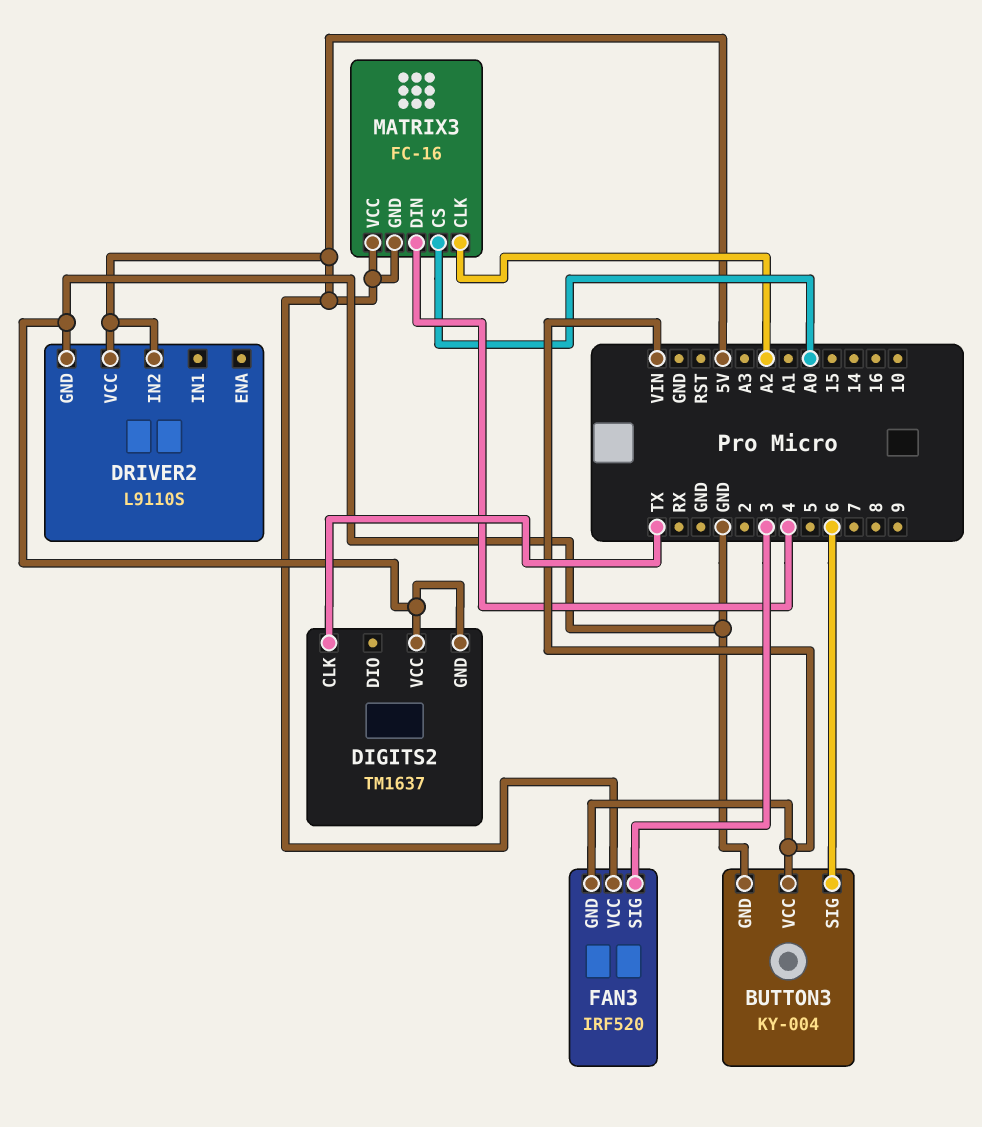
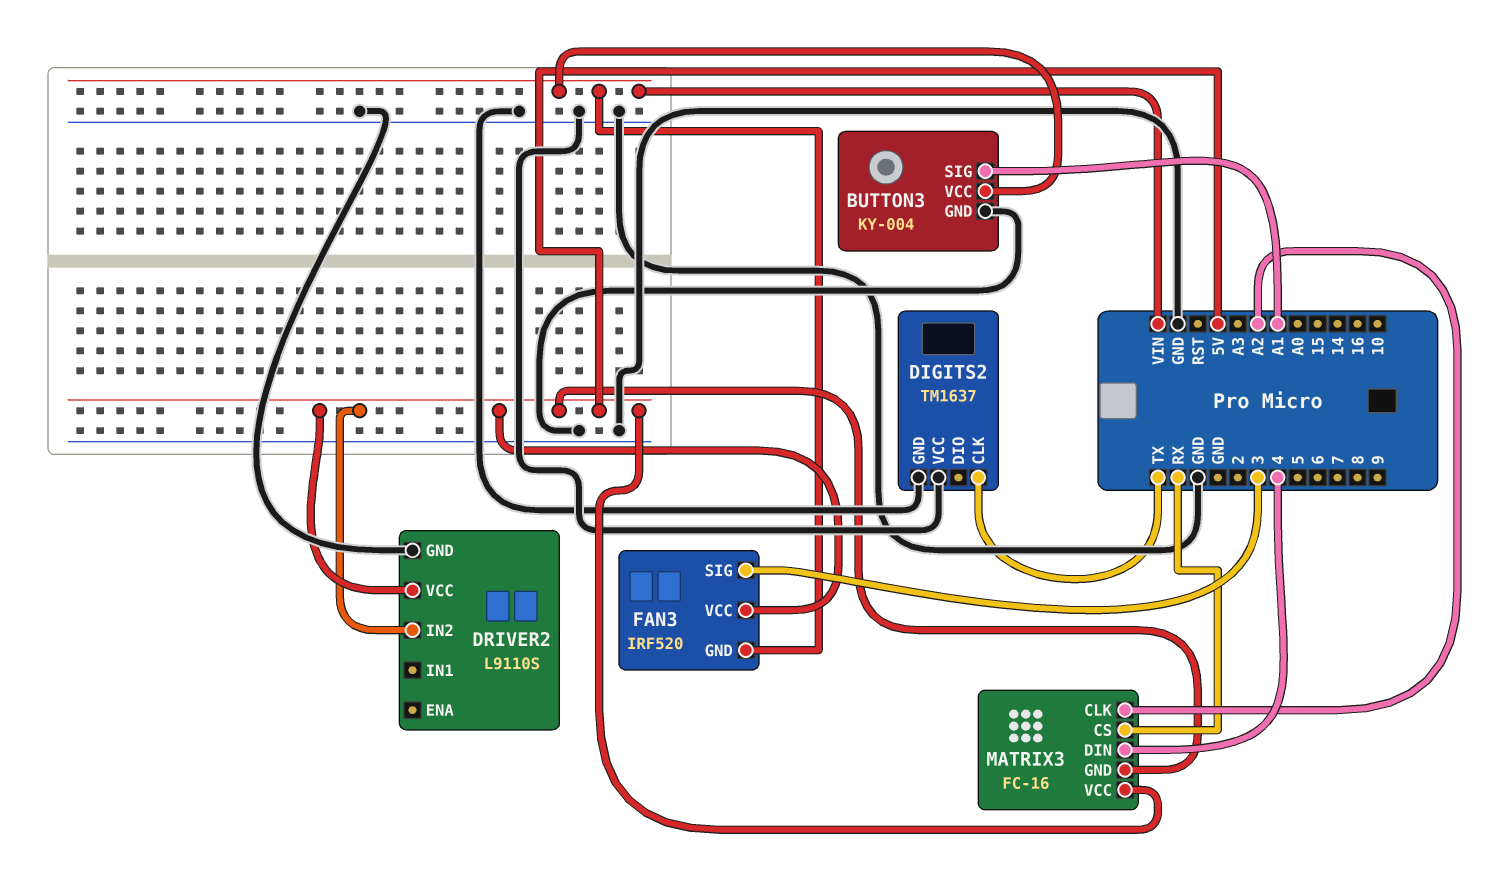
BUTTON3 pin SIG: 6 -> A1
MATRIX3 pin CS: A0 -> RX

